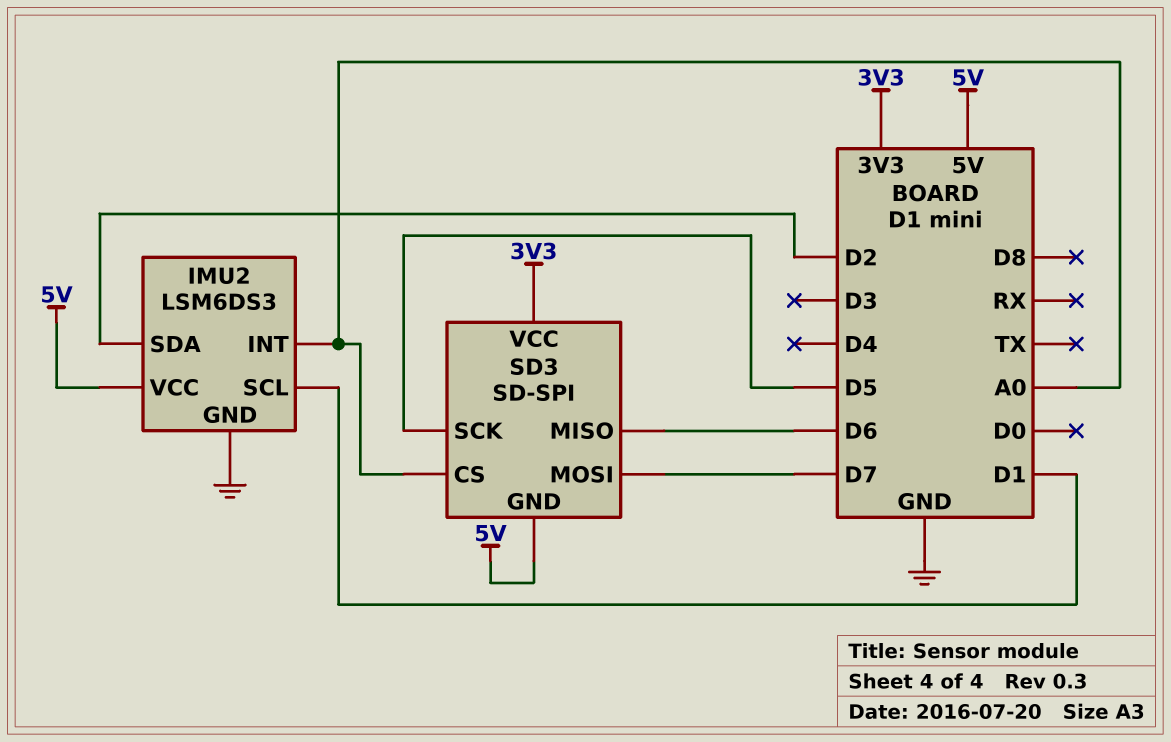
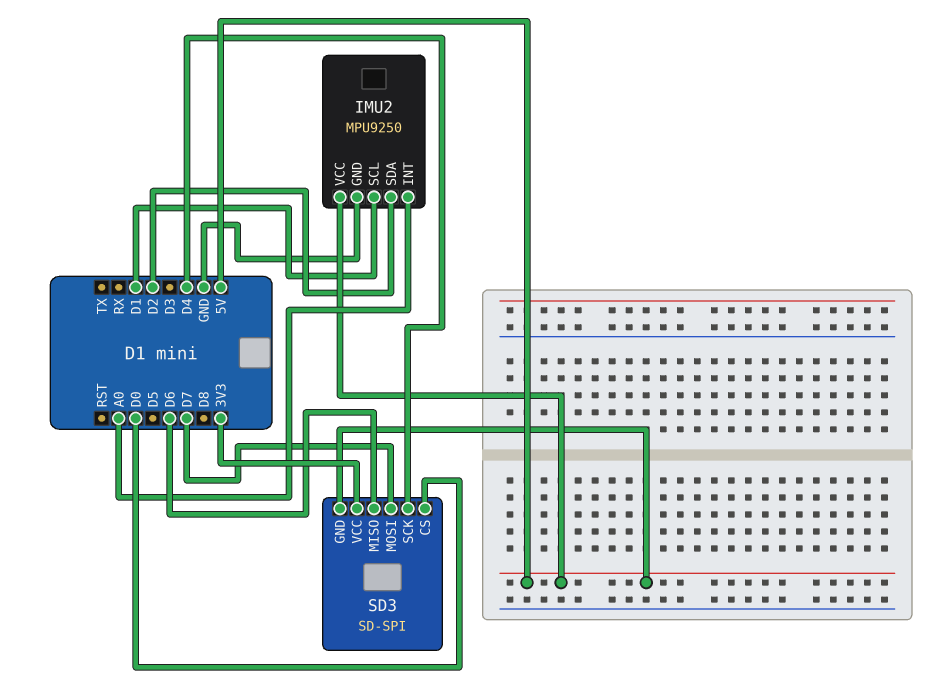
IMU2: LSM6DS3 -> MPU9250
SD3 pin CS: A0 -> D0
SD3 pin SCK: D5 -> D4

